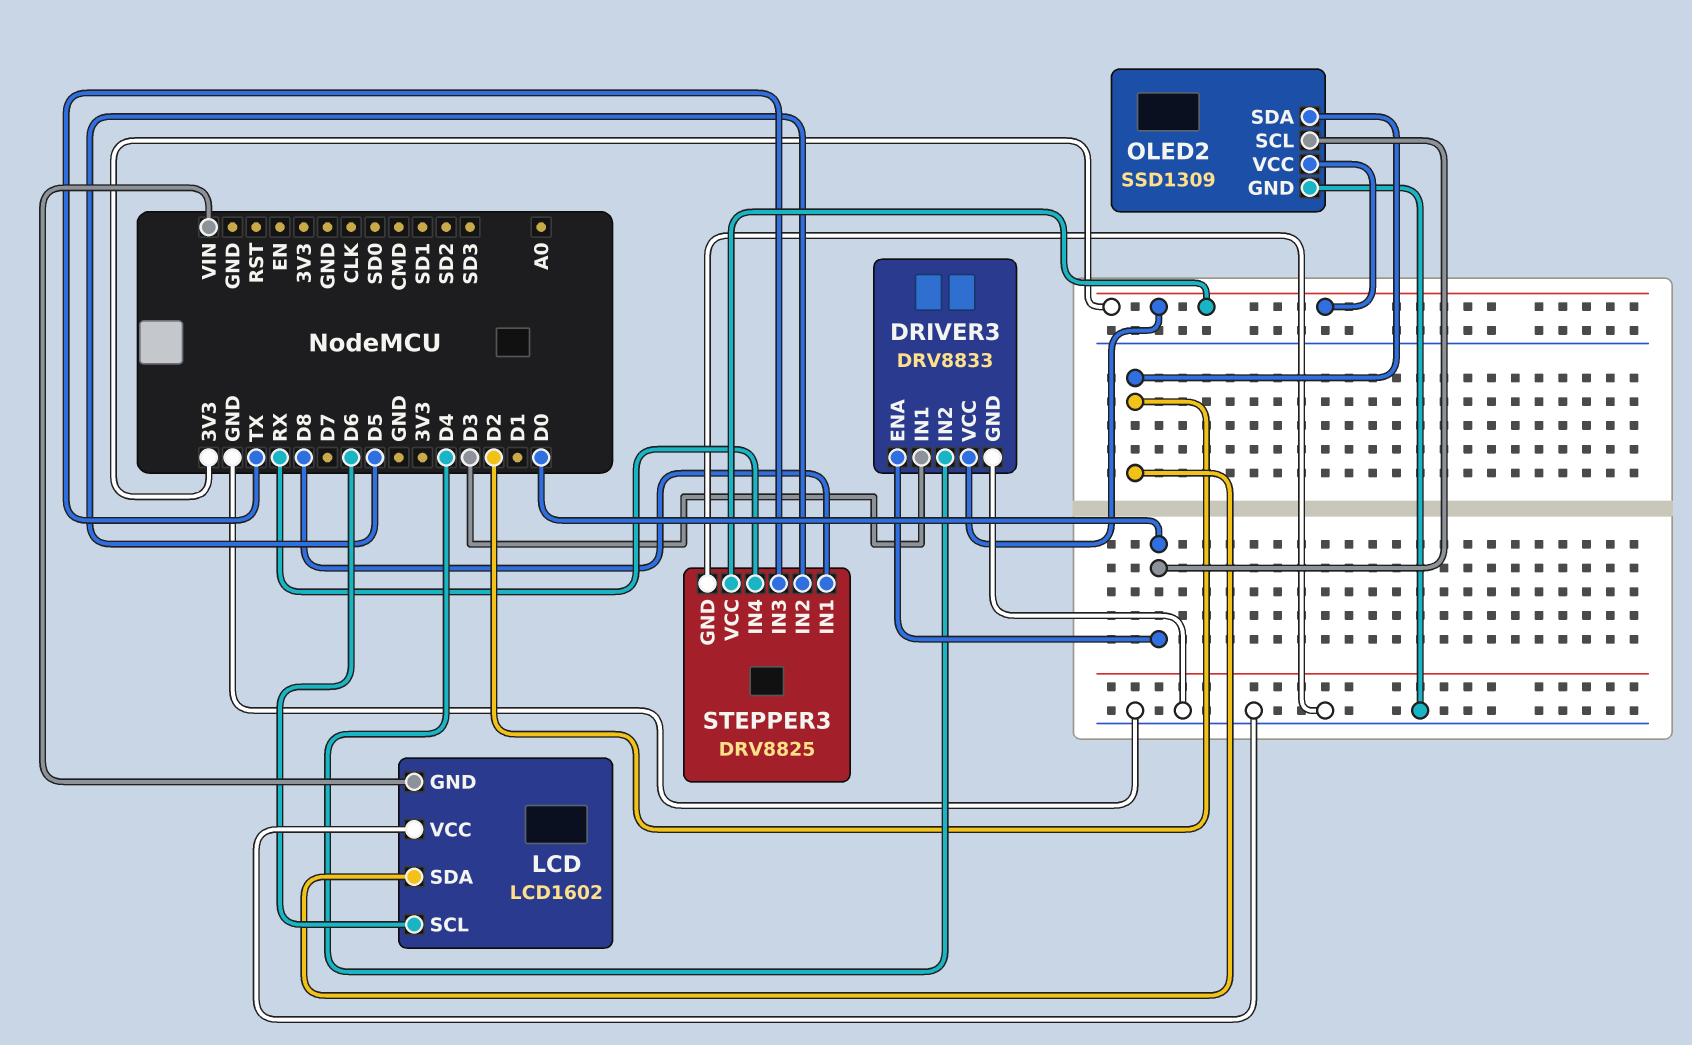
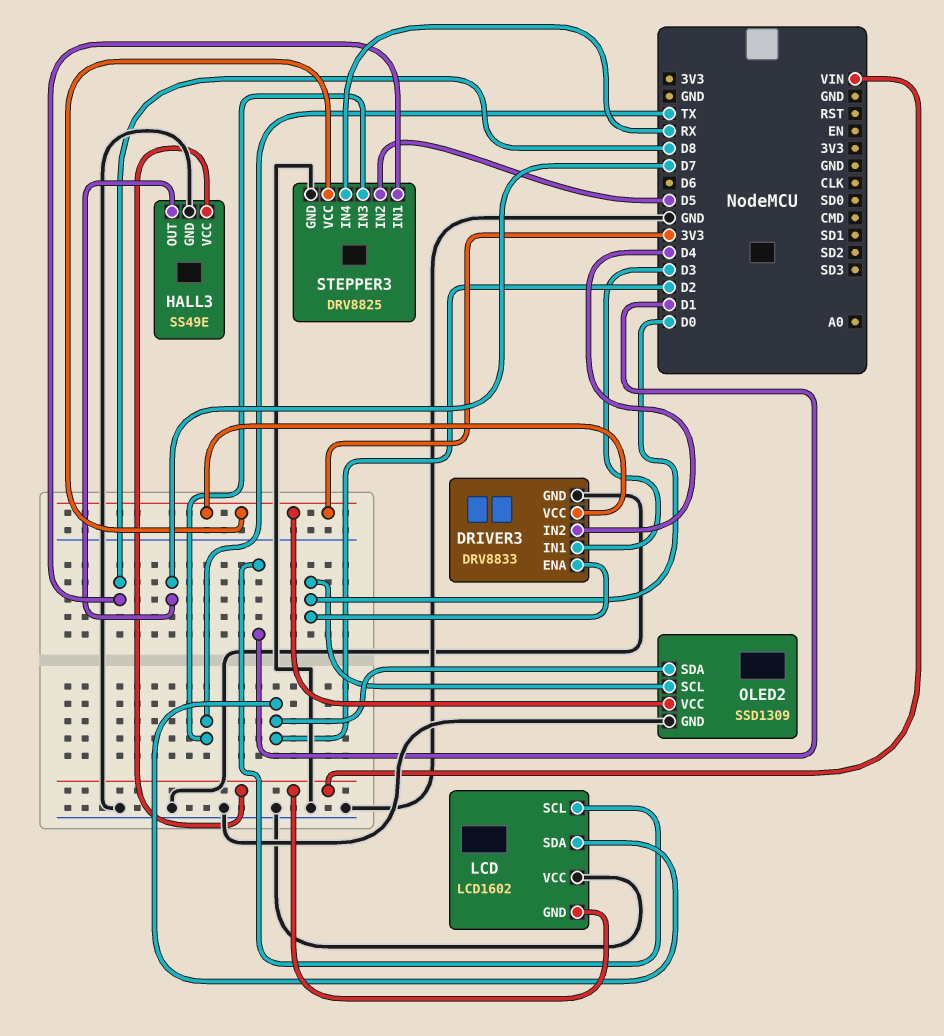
HALL3: none -> SS49E
HALL3 pin GND: none -> GND
HALL3 pin OUT: none -> D7
HALL3 pin VCC: none -> VIN
LCD pin SCL: D6 -> D1

